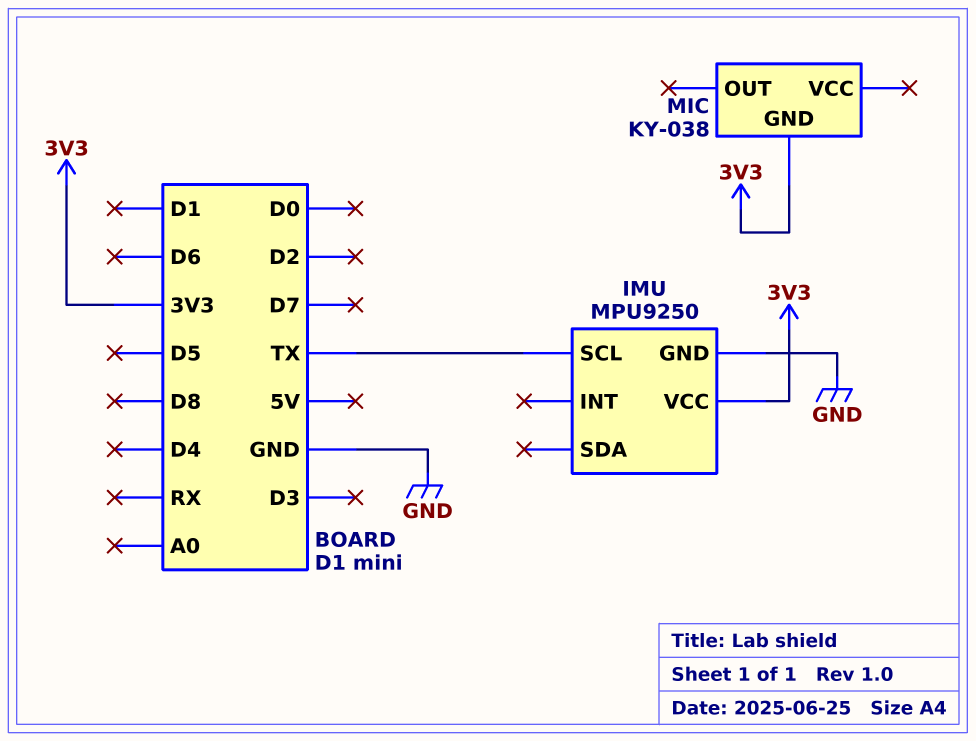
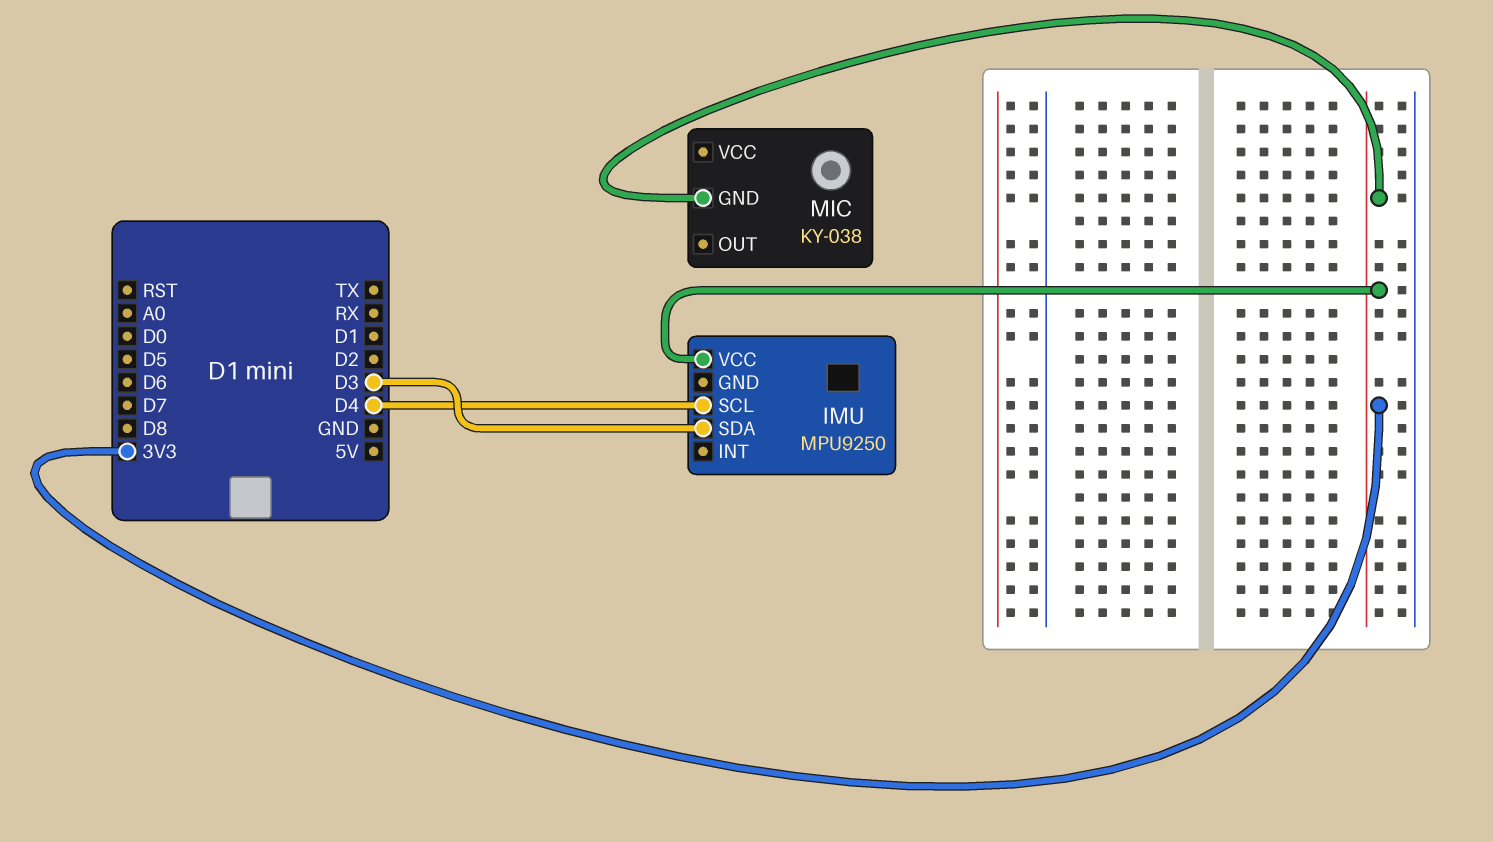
IMU pin GND: GND -> none
IMU pin SCL: TX -> D4
IMU pin SDA: none -> D3

